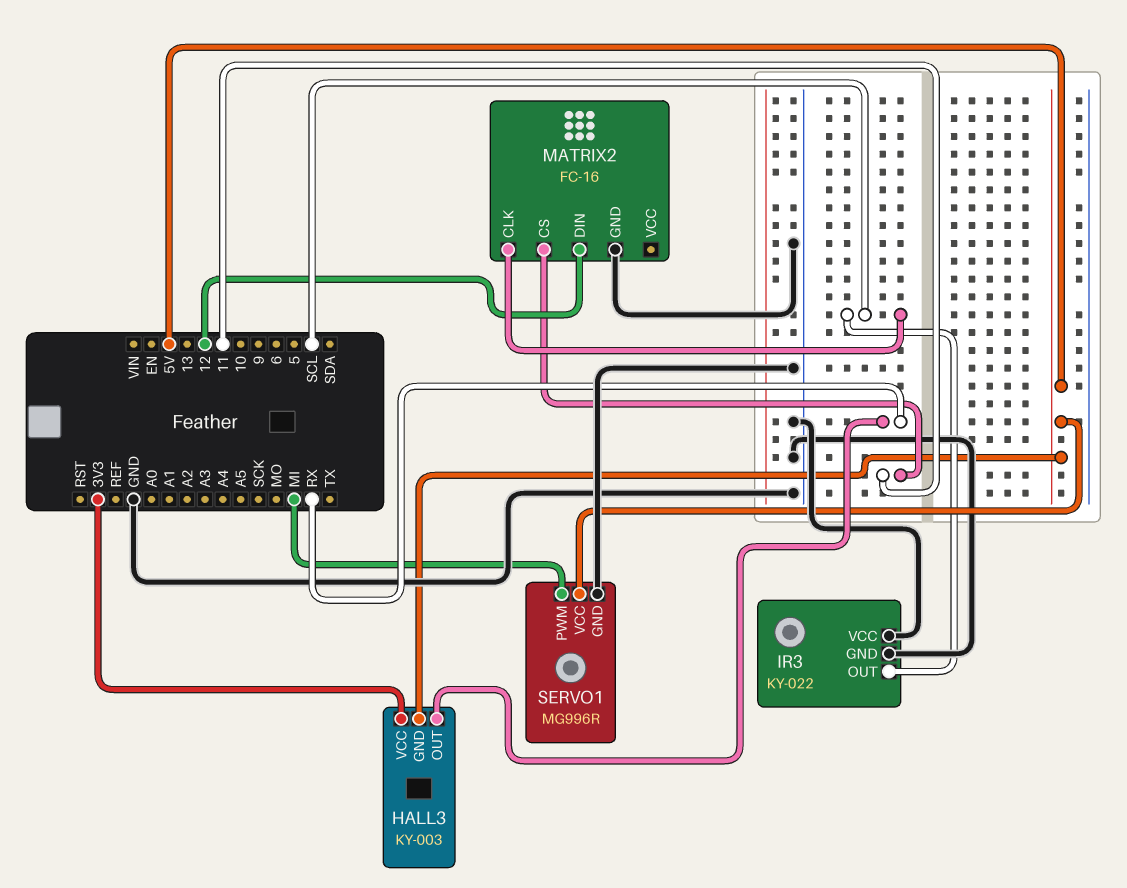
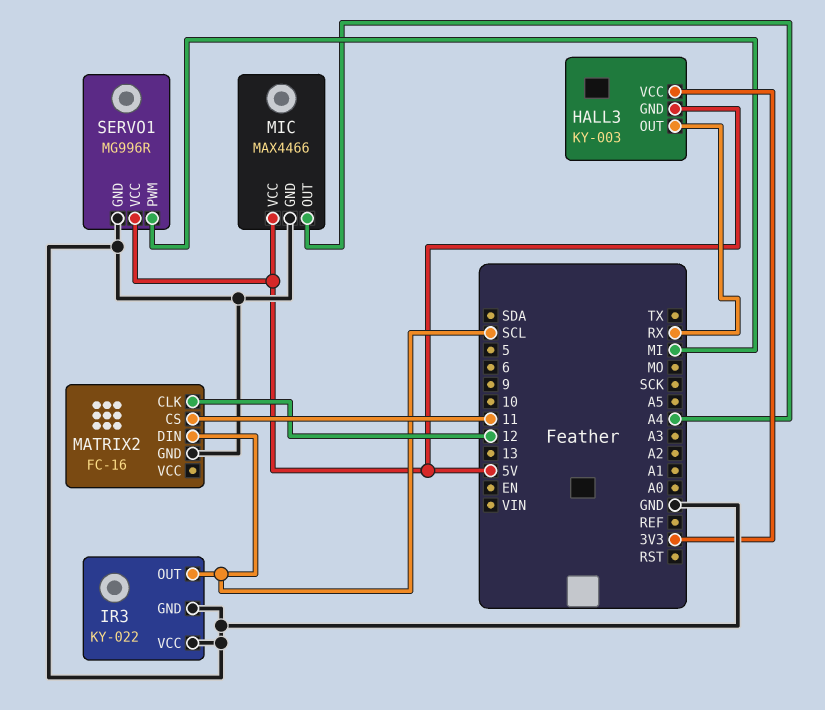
MATRIX2 pin CLK: SCL -> 12
MATRIX2 pin DIN: 12 -> SCL
MIC: none -> MAX4466
MIC pin GND: none -> GND
MIC pin OUT: none -> A4
MIC pin VCC: none -> 5V

